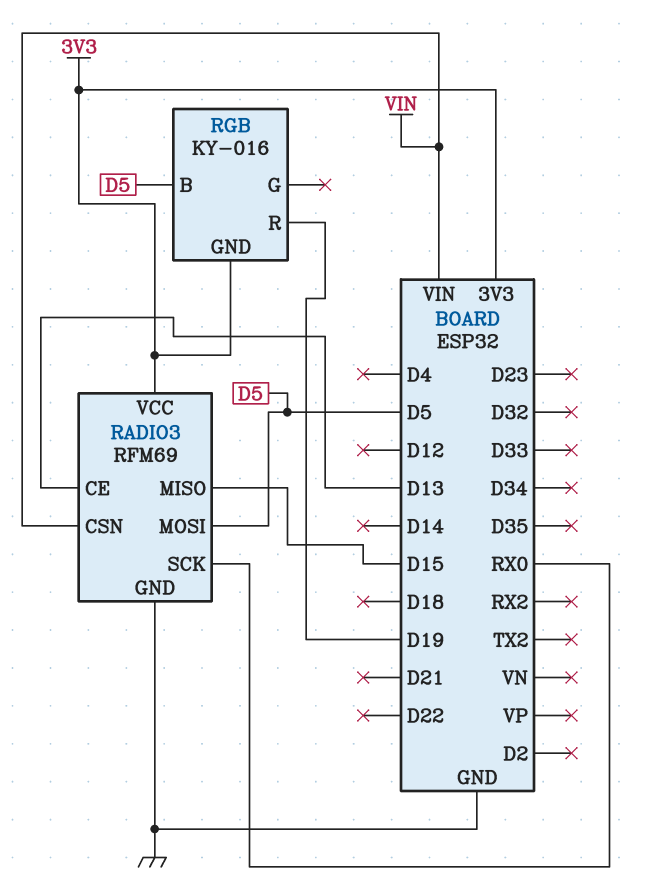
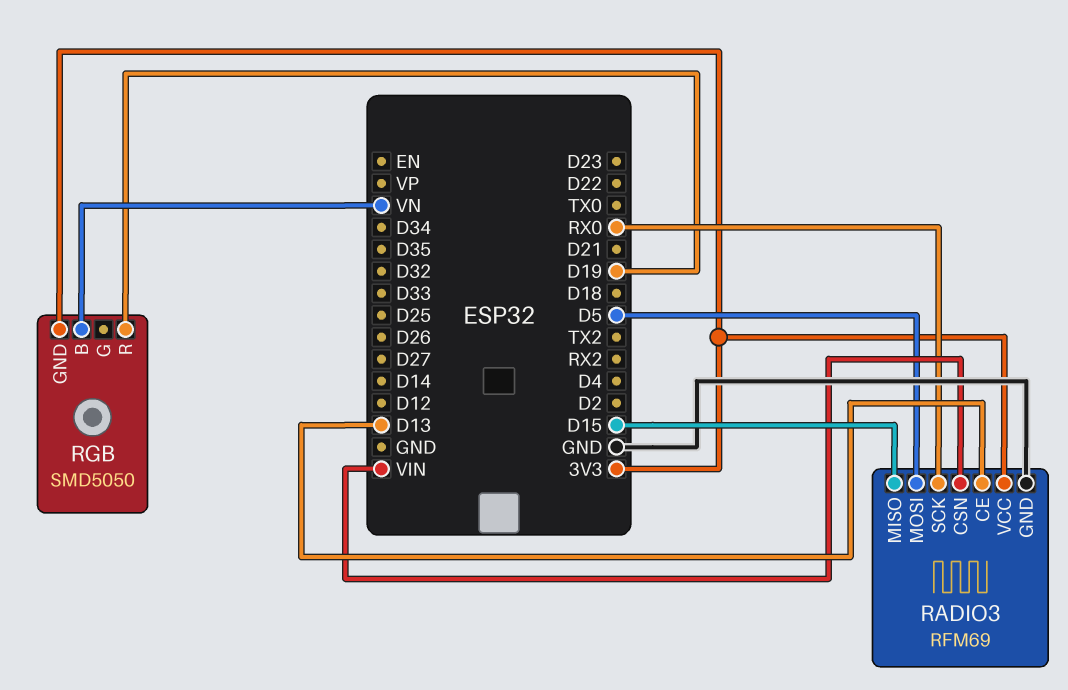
RGB: KY-016 -> SMD5050
RGB pin B: D5 -> VN

